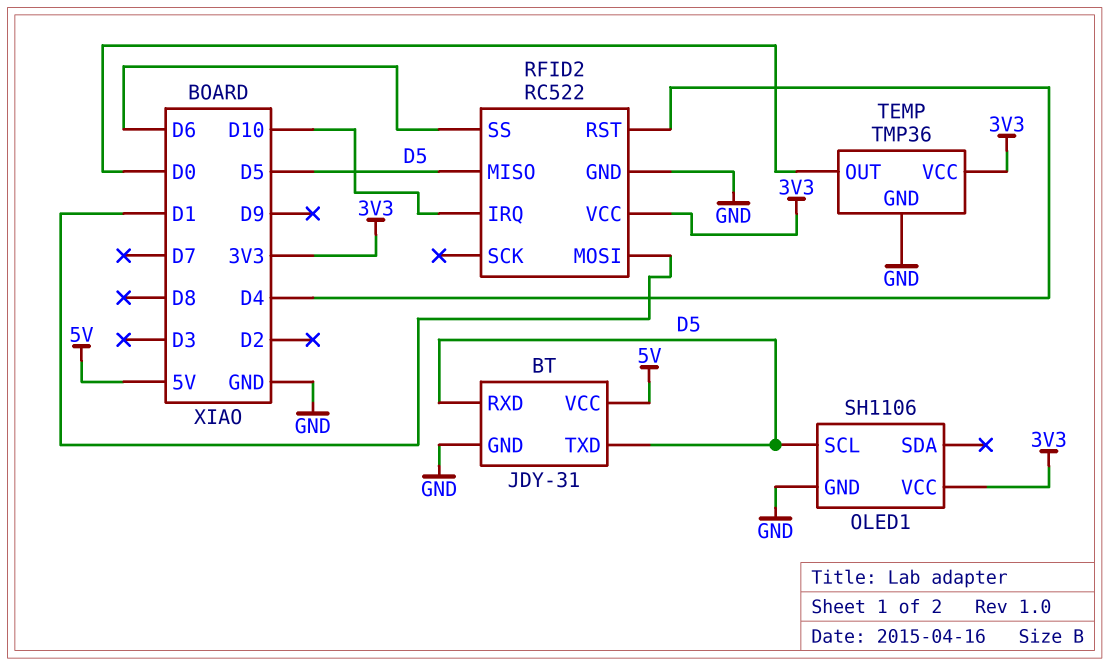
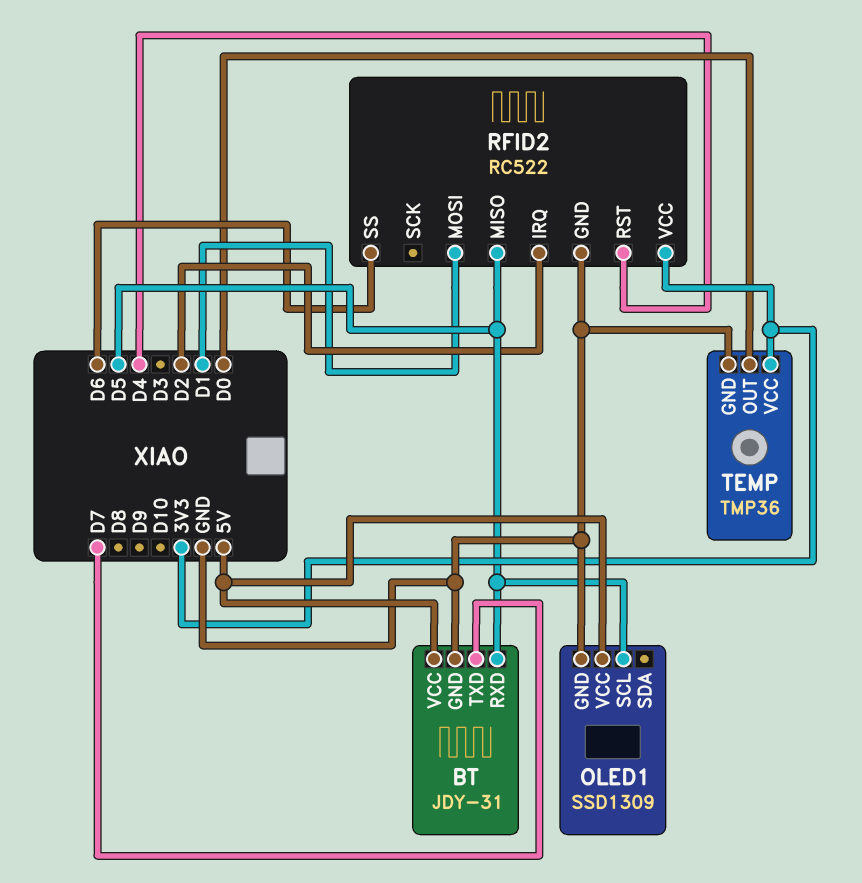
BT pin TXD: D5 -> D7
OLED1: SH1106 -> SSD1309
OLED1 pin VCC: 3V3 -> 5V
RFID2 pin IRQ: D10 -> D2

